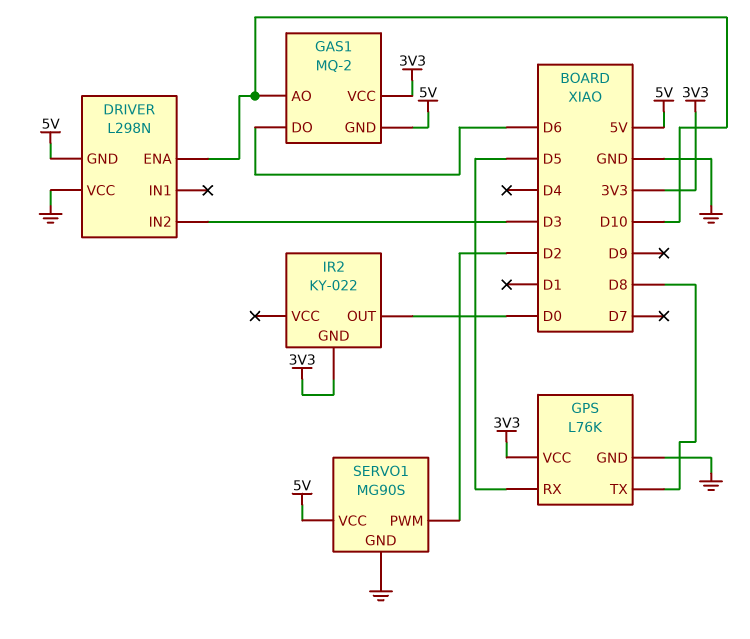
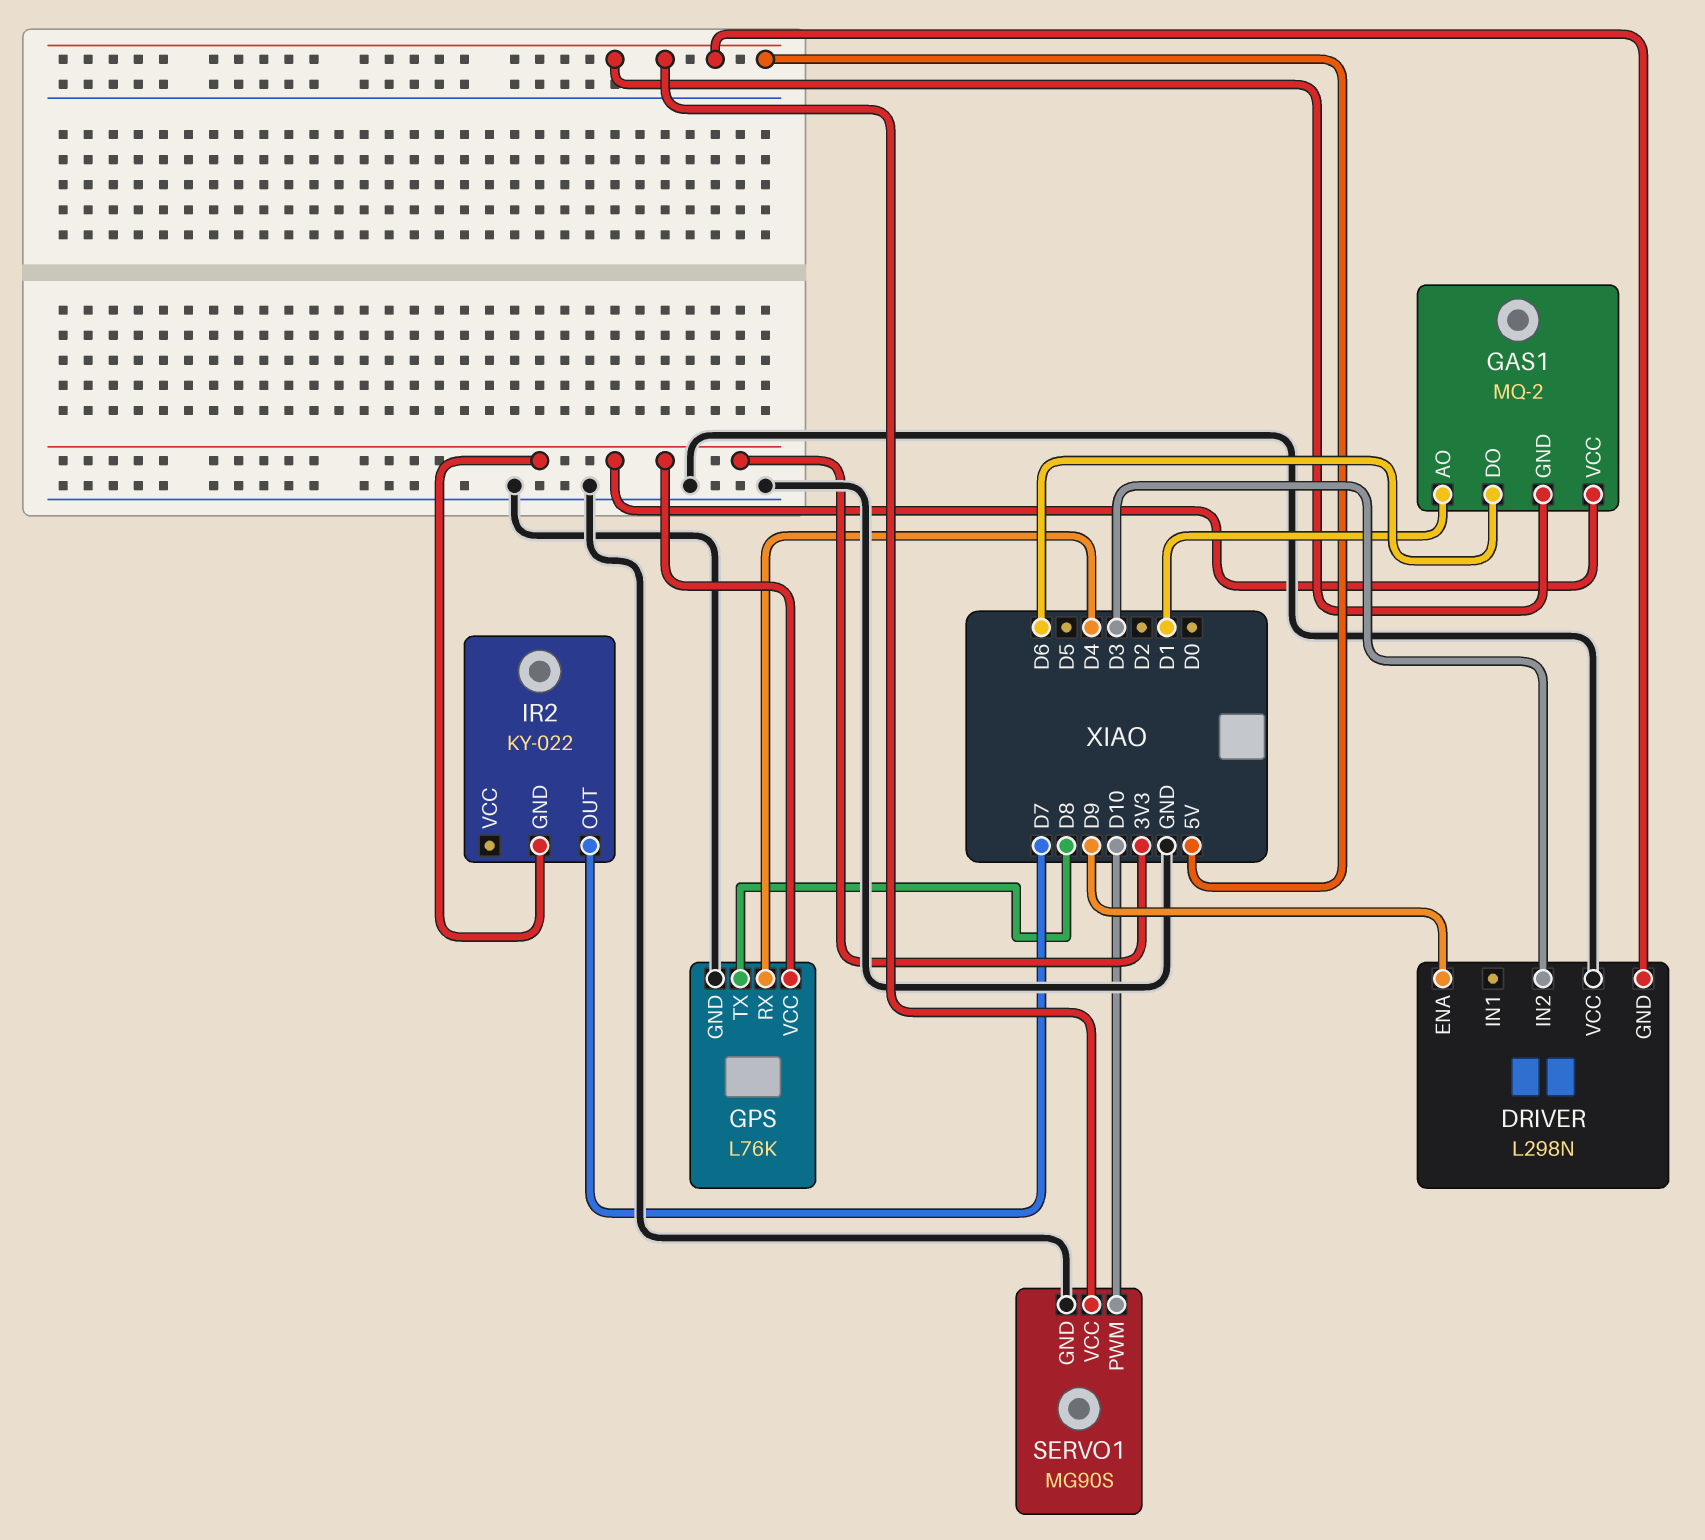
DRIVER pin ENA: D10 -> D9
GAS1 pin AO: D10 -> D1
GPS pin RX: D5 -> D4
IR2 pin OUT: D0 -> D7
SERVO1 pin PWM: D2 -> D10

